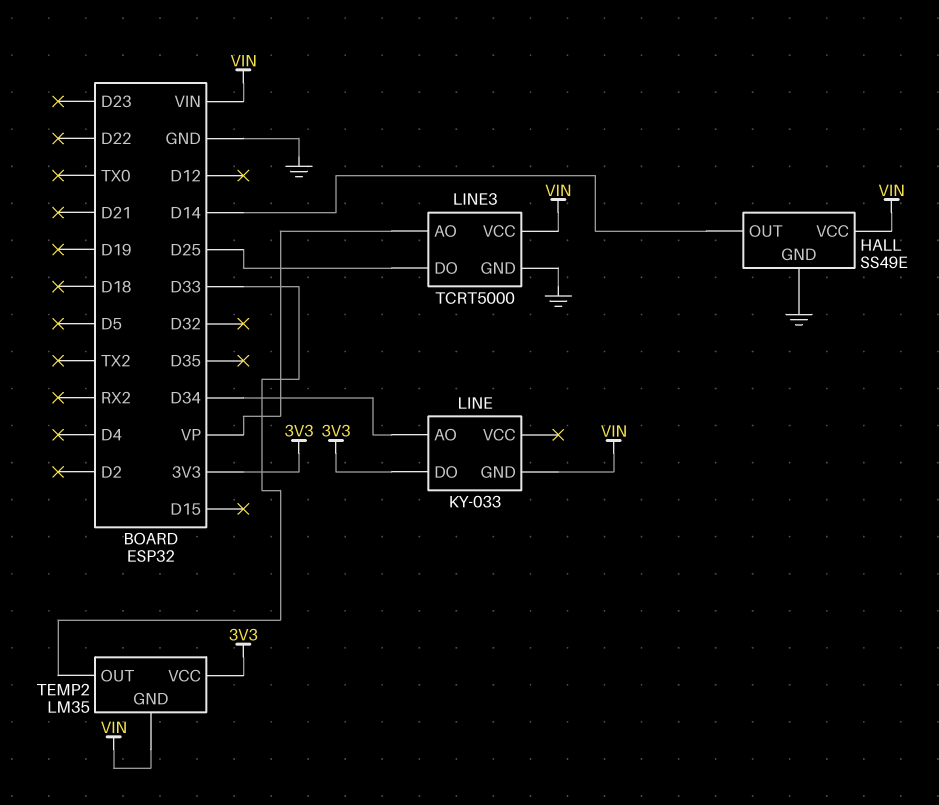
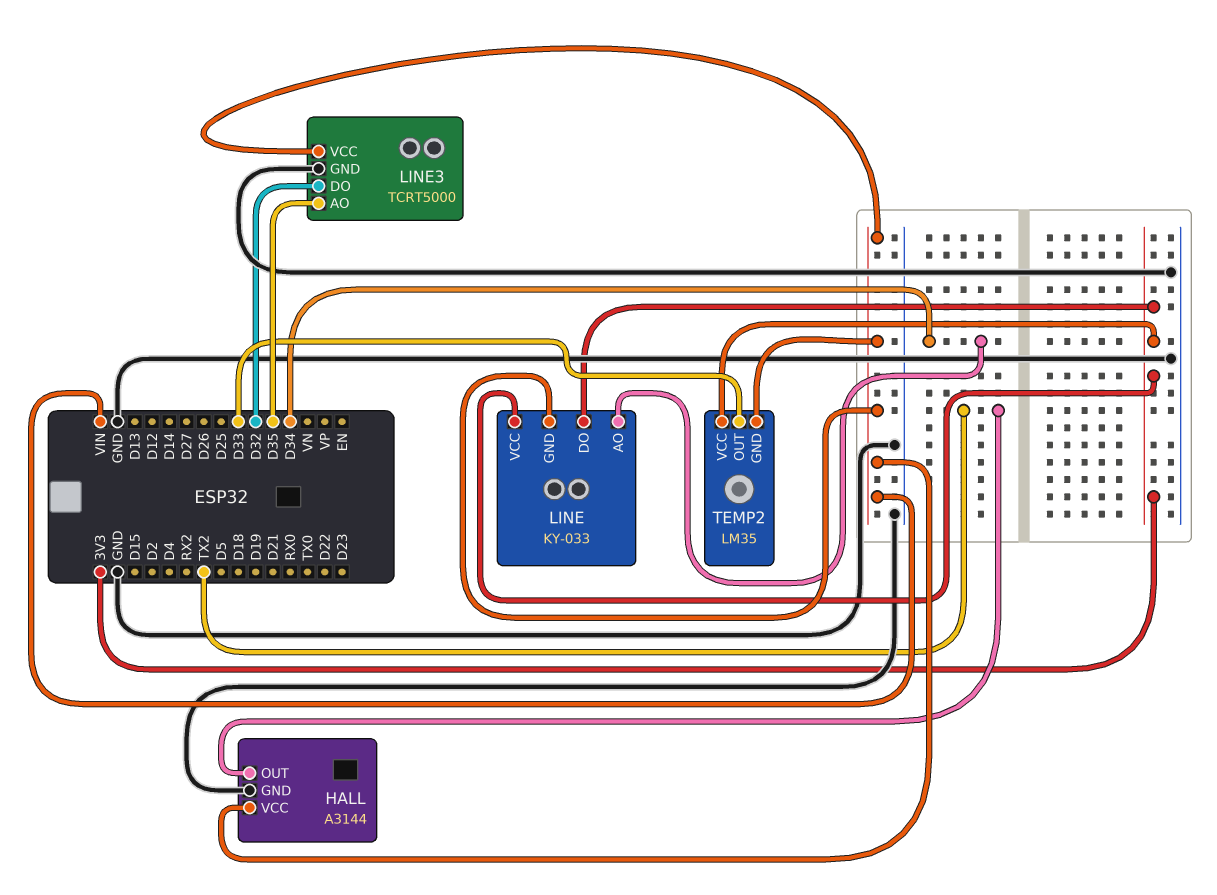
HALL: SS49E -> A3144
HALL pin OUT: D14 -> TX2
LINE pin VCC: none -> 3V3
LINE3 pin AO: VP -> D35
LINE3 pin DO: D25 -> D32

